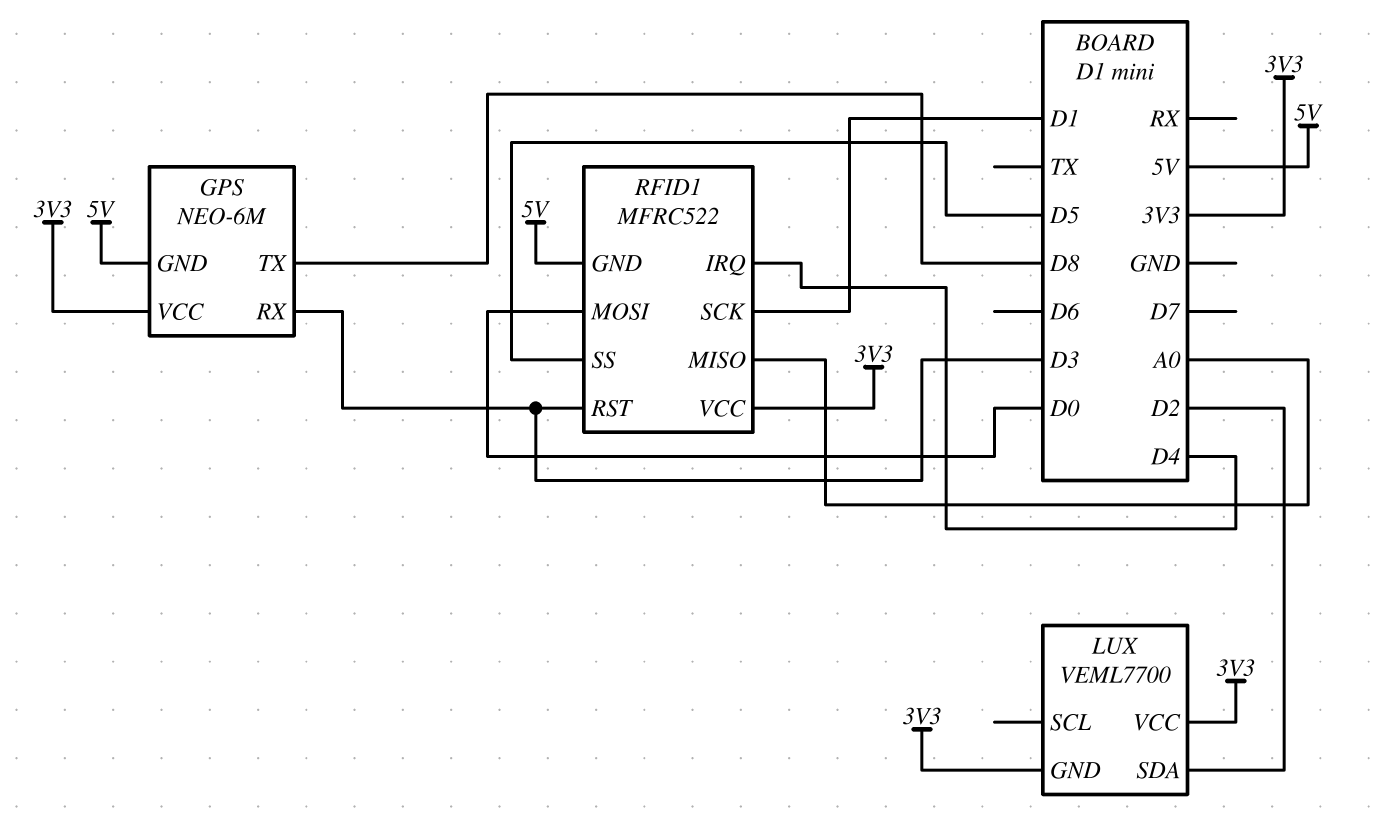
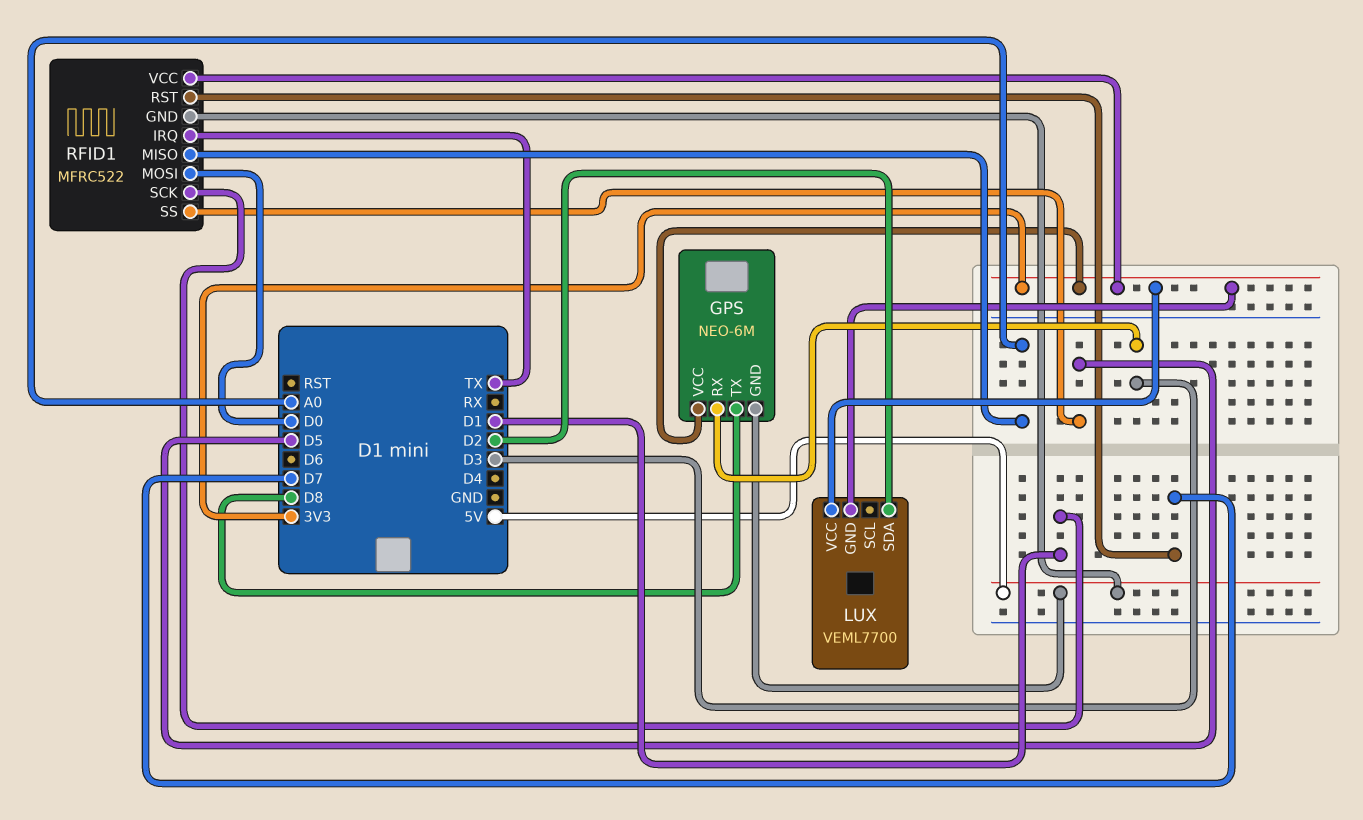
RFID1 pin IRQ: D4 -> TX
RFID1 pin RST: D3 -> D7

